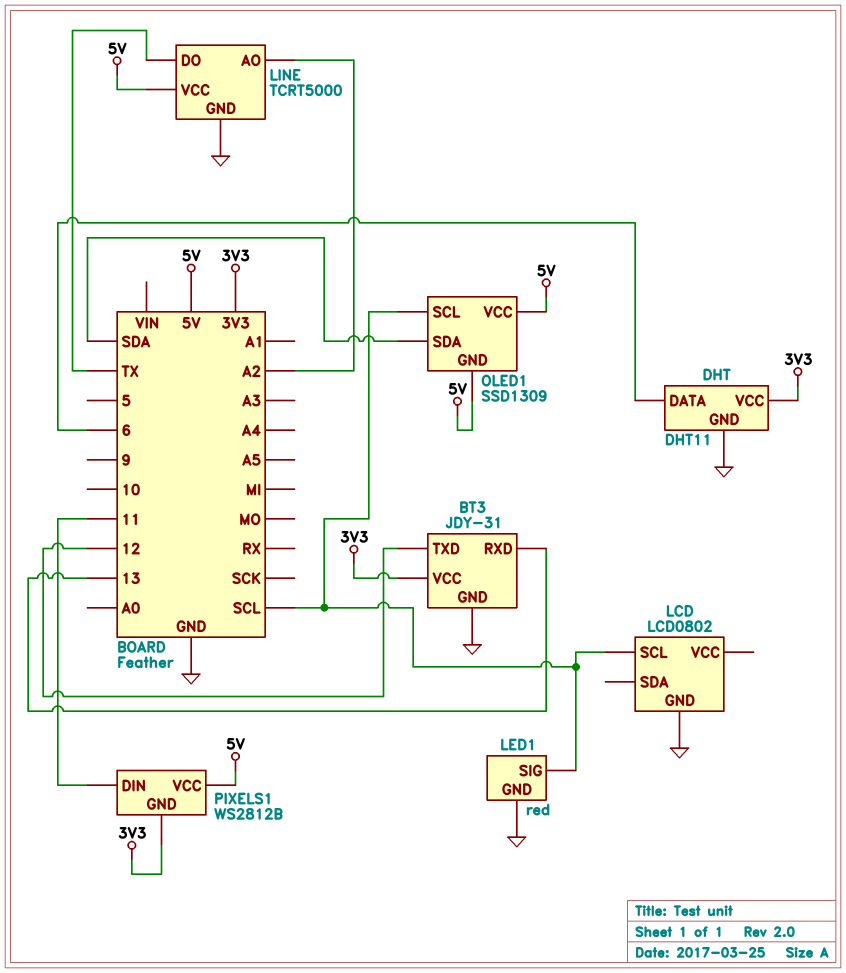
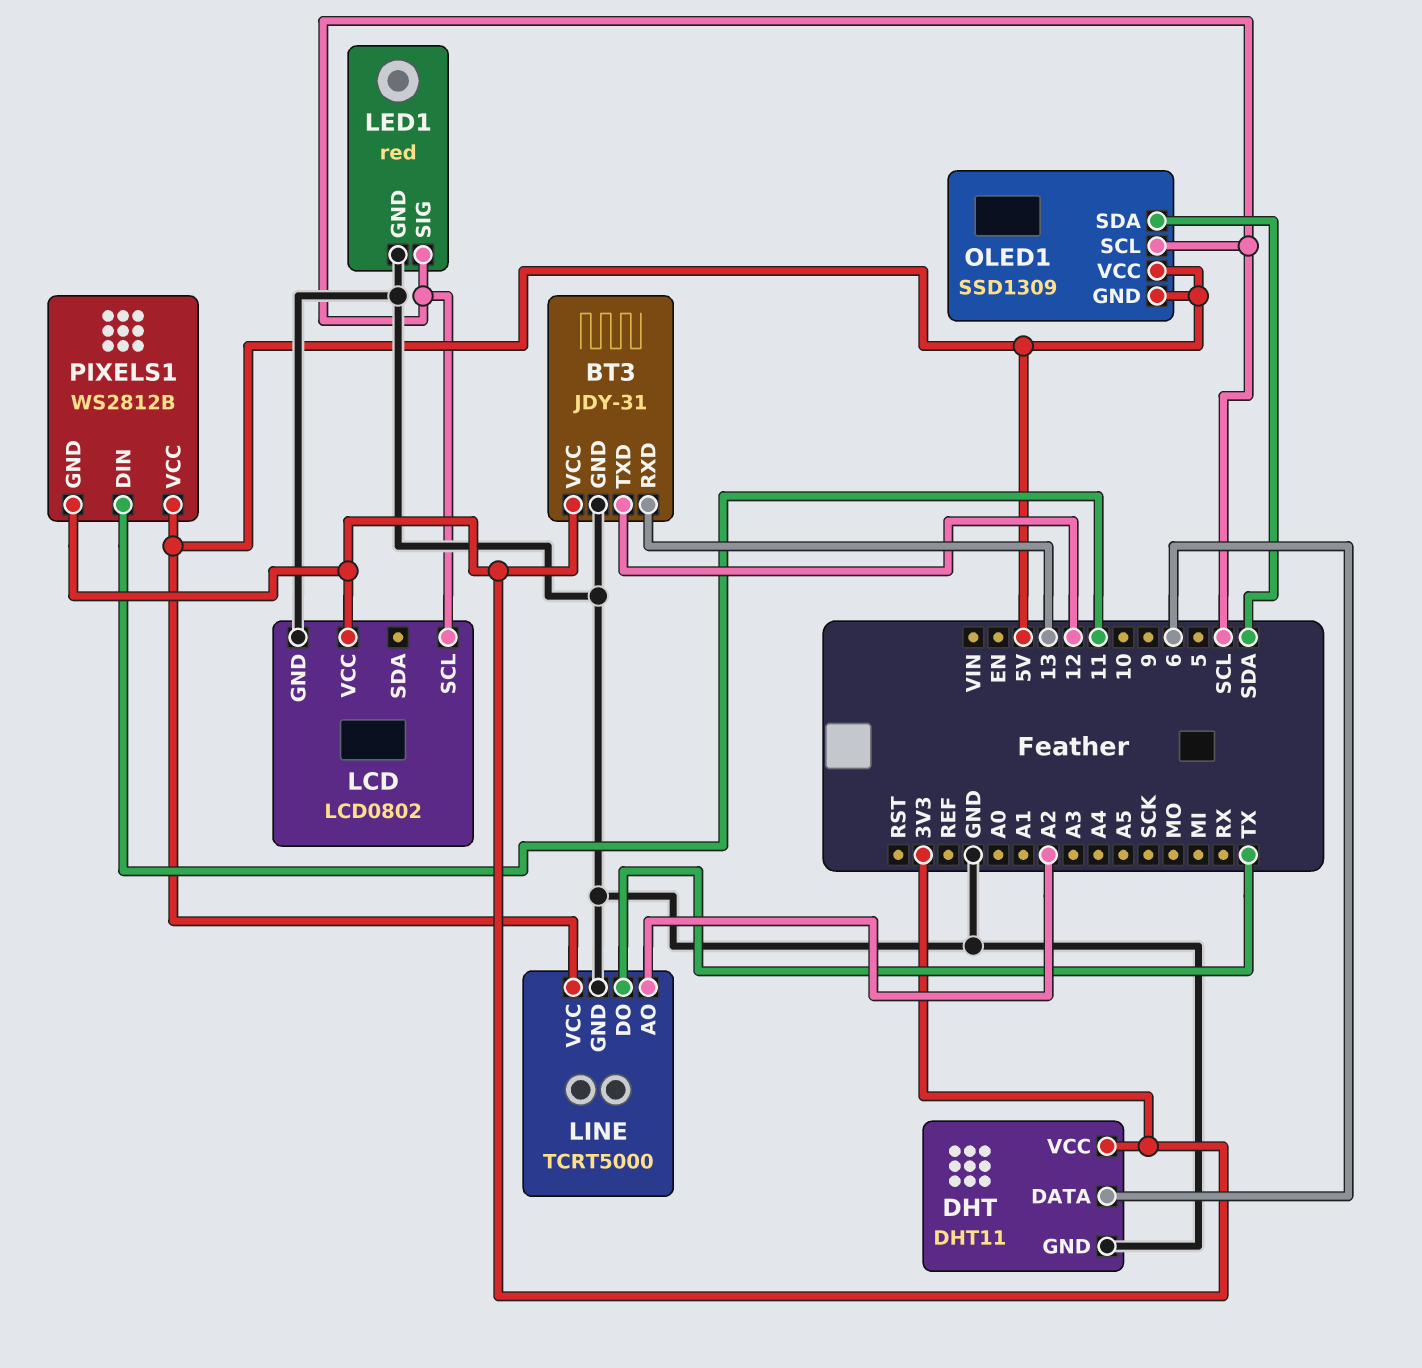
LCD pin VCC: none -> 3V3

